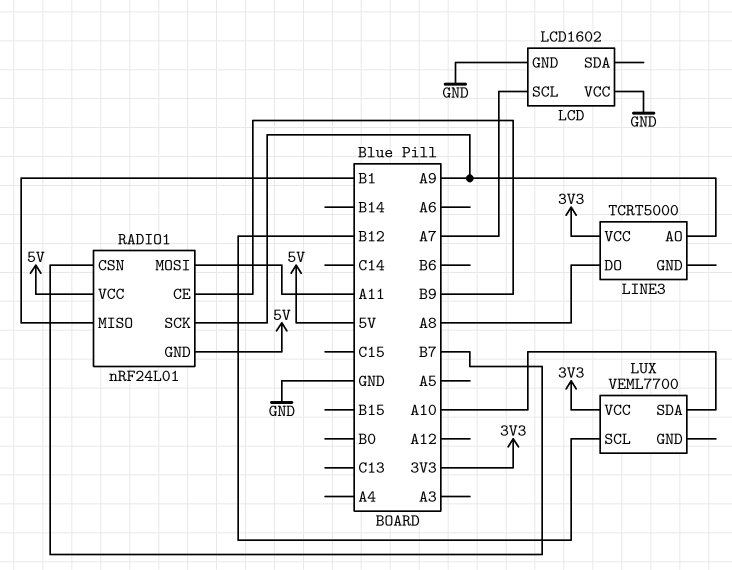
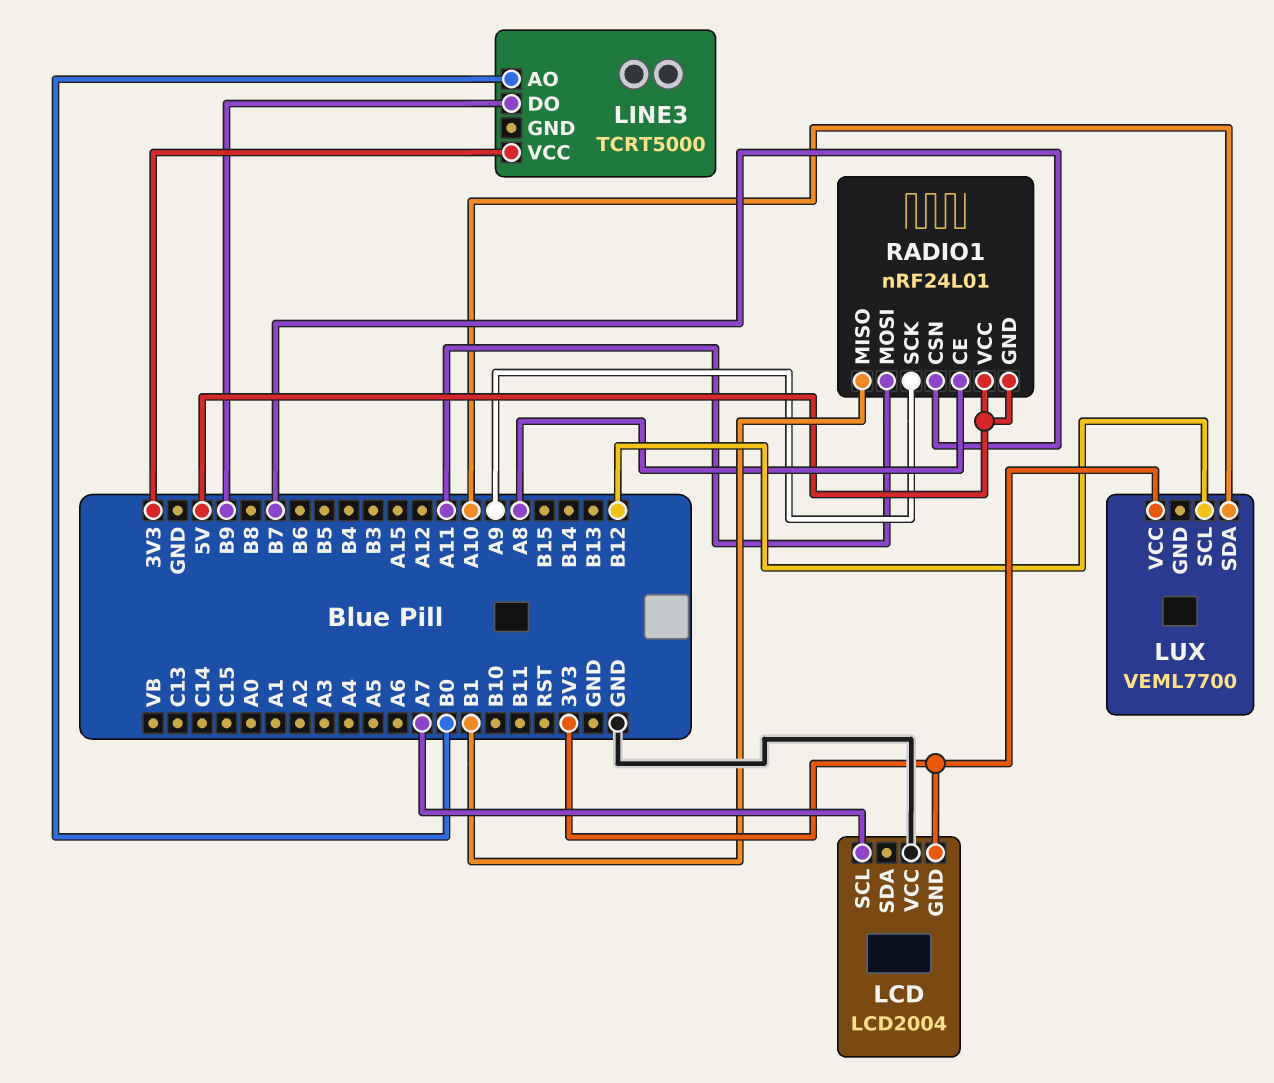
LCD: LCD1602 -> LCD2004
LCD pin GND: GND -> 3V3
LINE3 pin AO: A9 -> B0
LINE3 pin DO: A8 -> B9
RADIO1 pin CE: B9 -> A8

